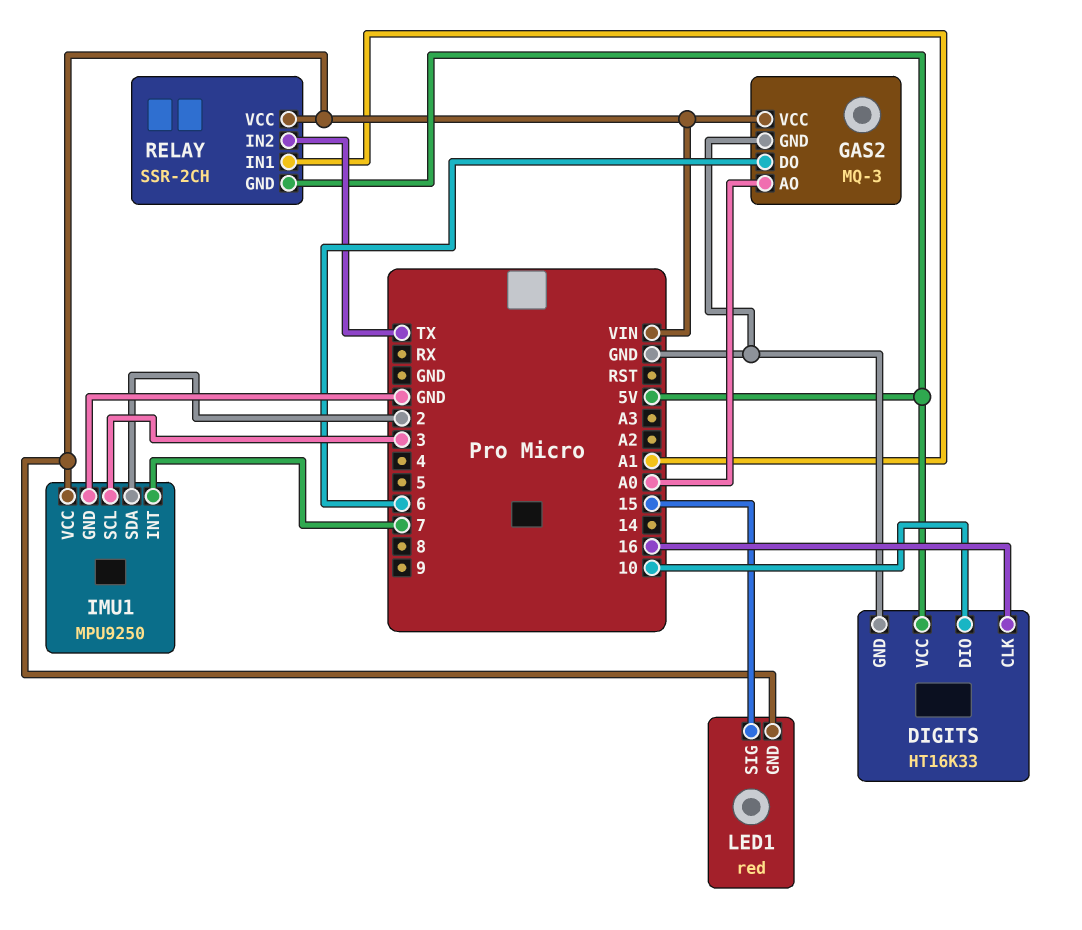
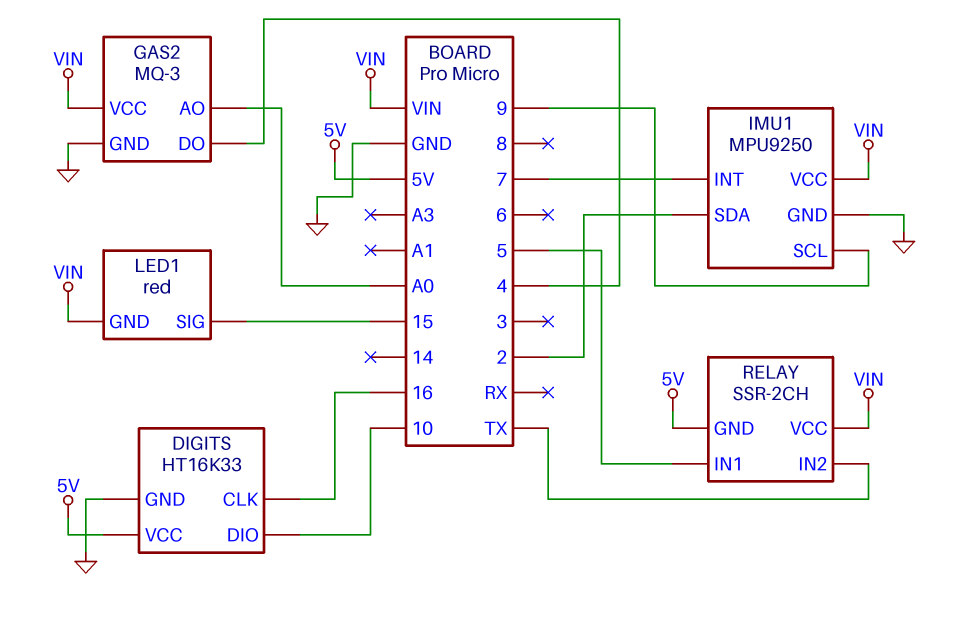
GAS2 pin DO: 6 -> 4
IMU1 pin SCL: 3 -> 9
RELAY pin IN1: A1 -> 5

